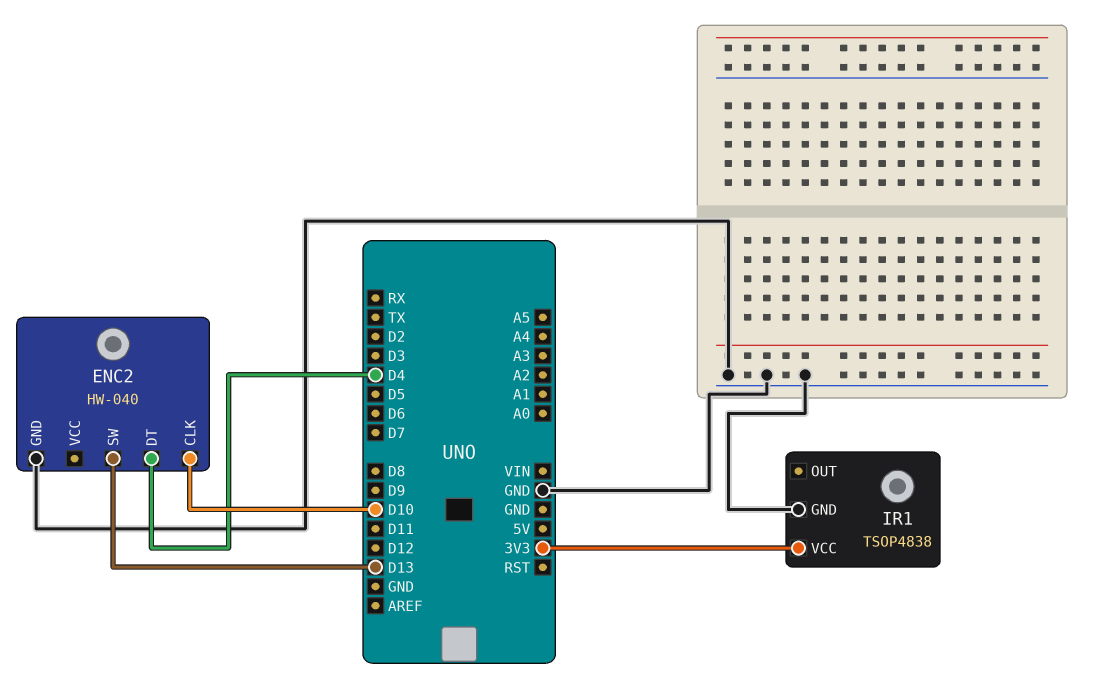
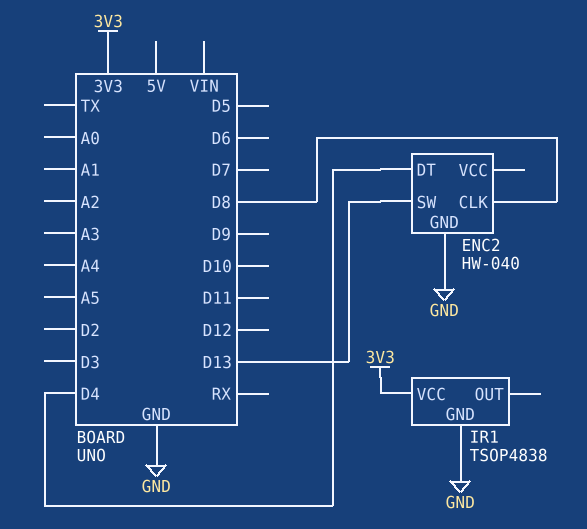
ENC2 pin CLK: D10 -> D8

